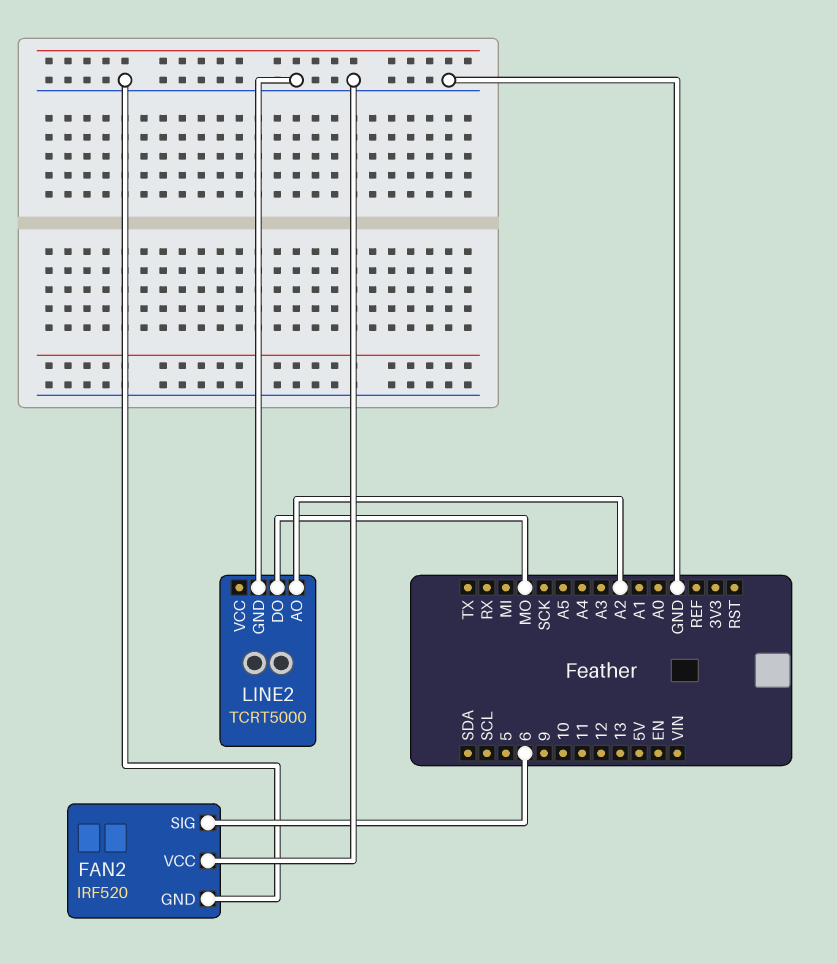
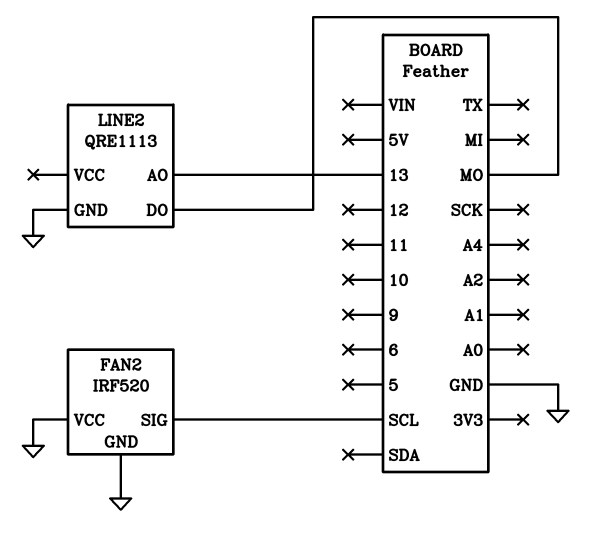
FAN2 pin SIG: 6 -> SCL
LINE2: TCRT5000 -> QRE1113
LINE2 pin AO: A2 -> 13

